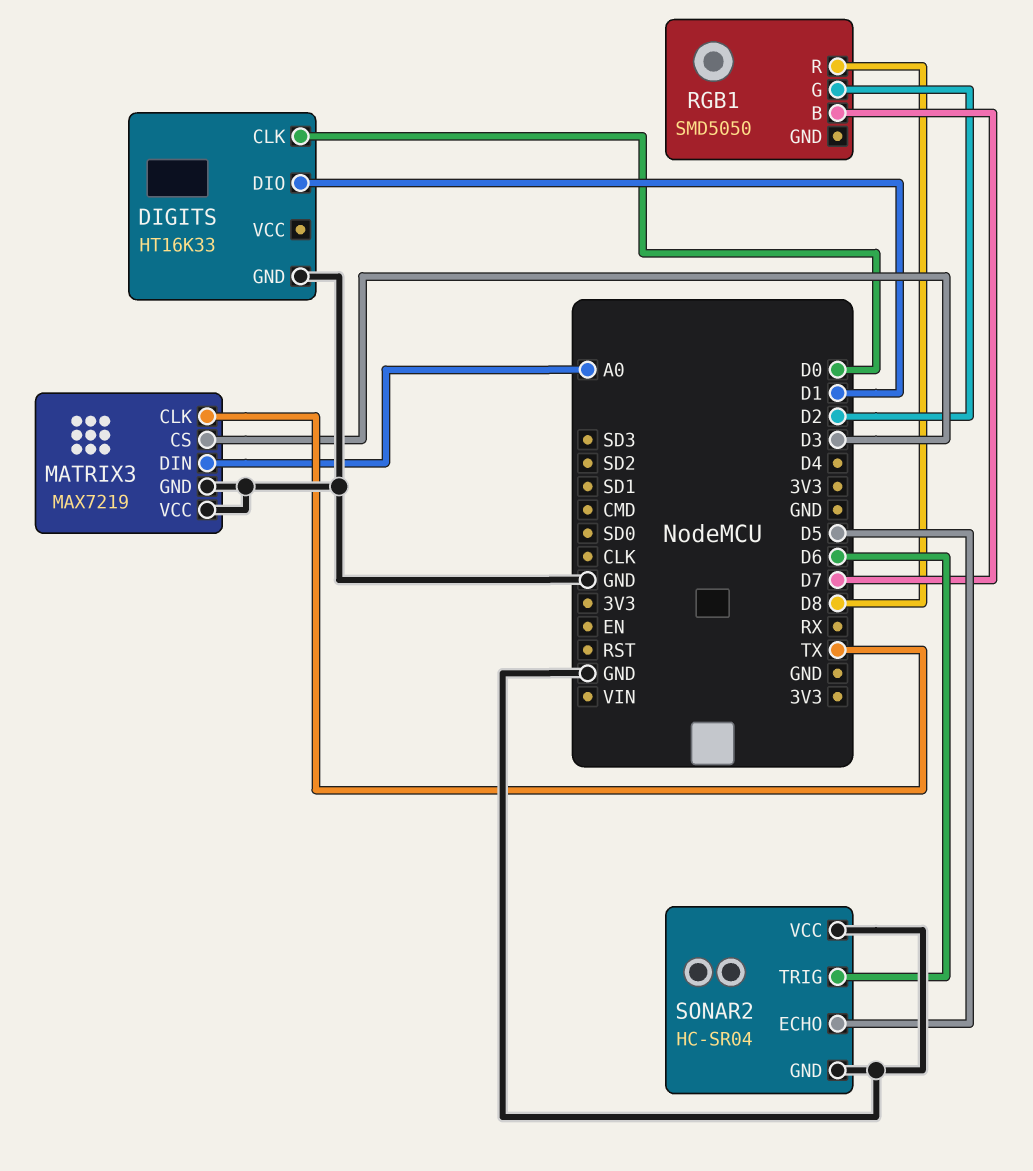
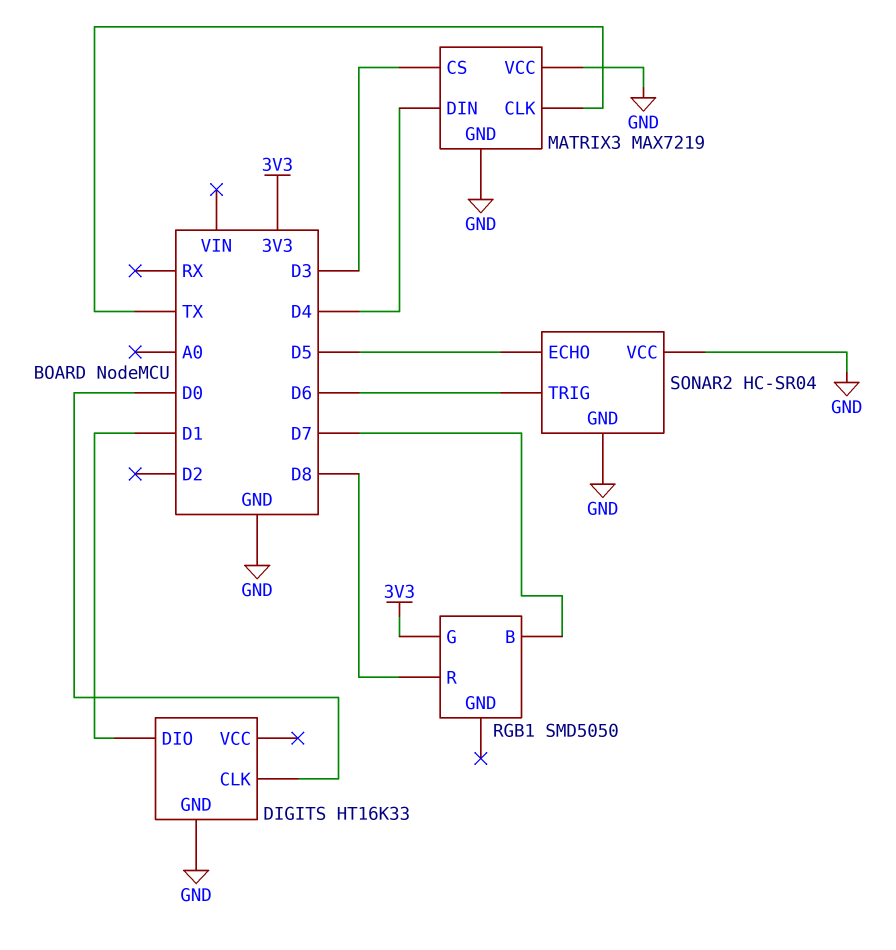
MATRIX3 pin DIN: A0 -> D4
RGB1 pin G: D2 -> 3V3

